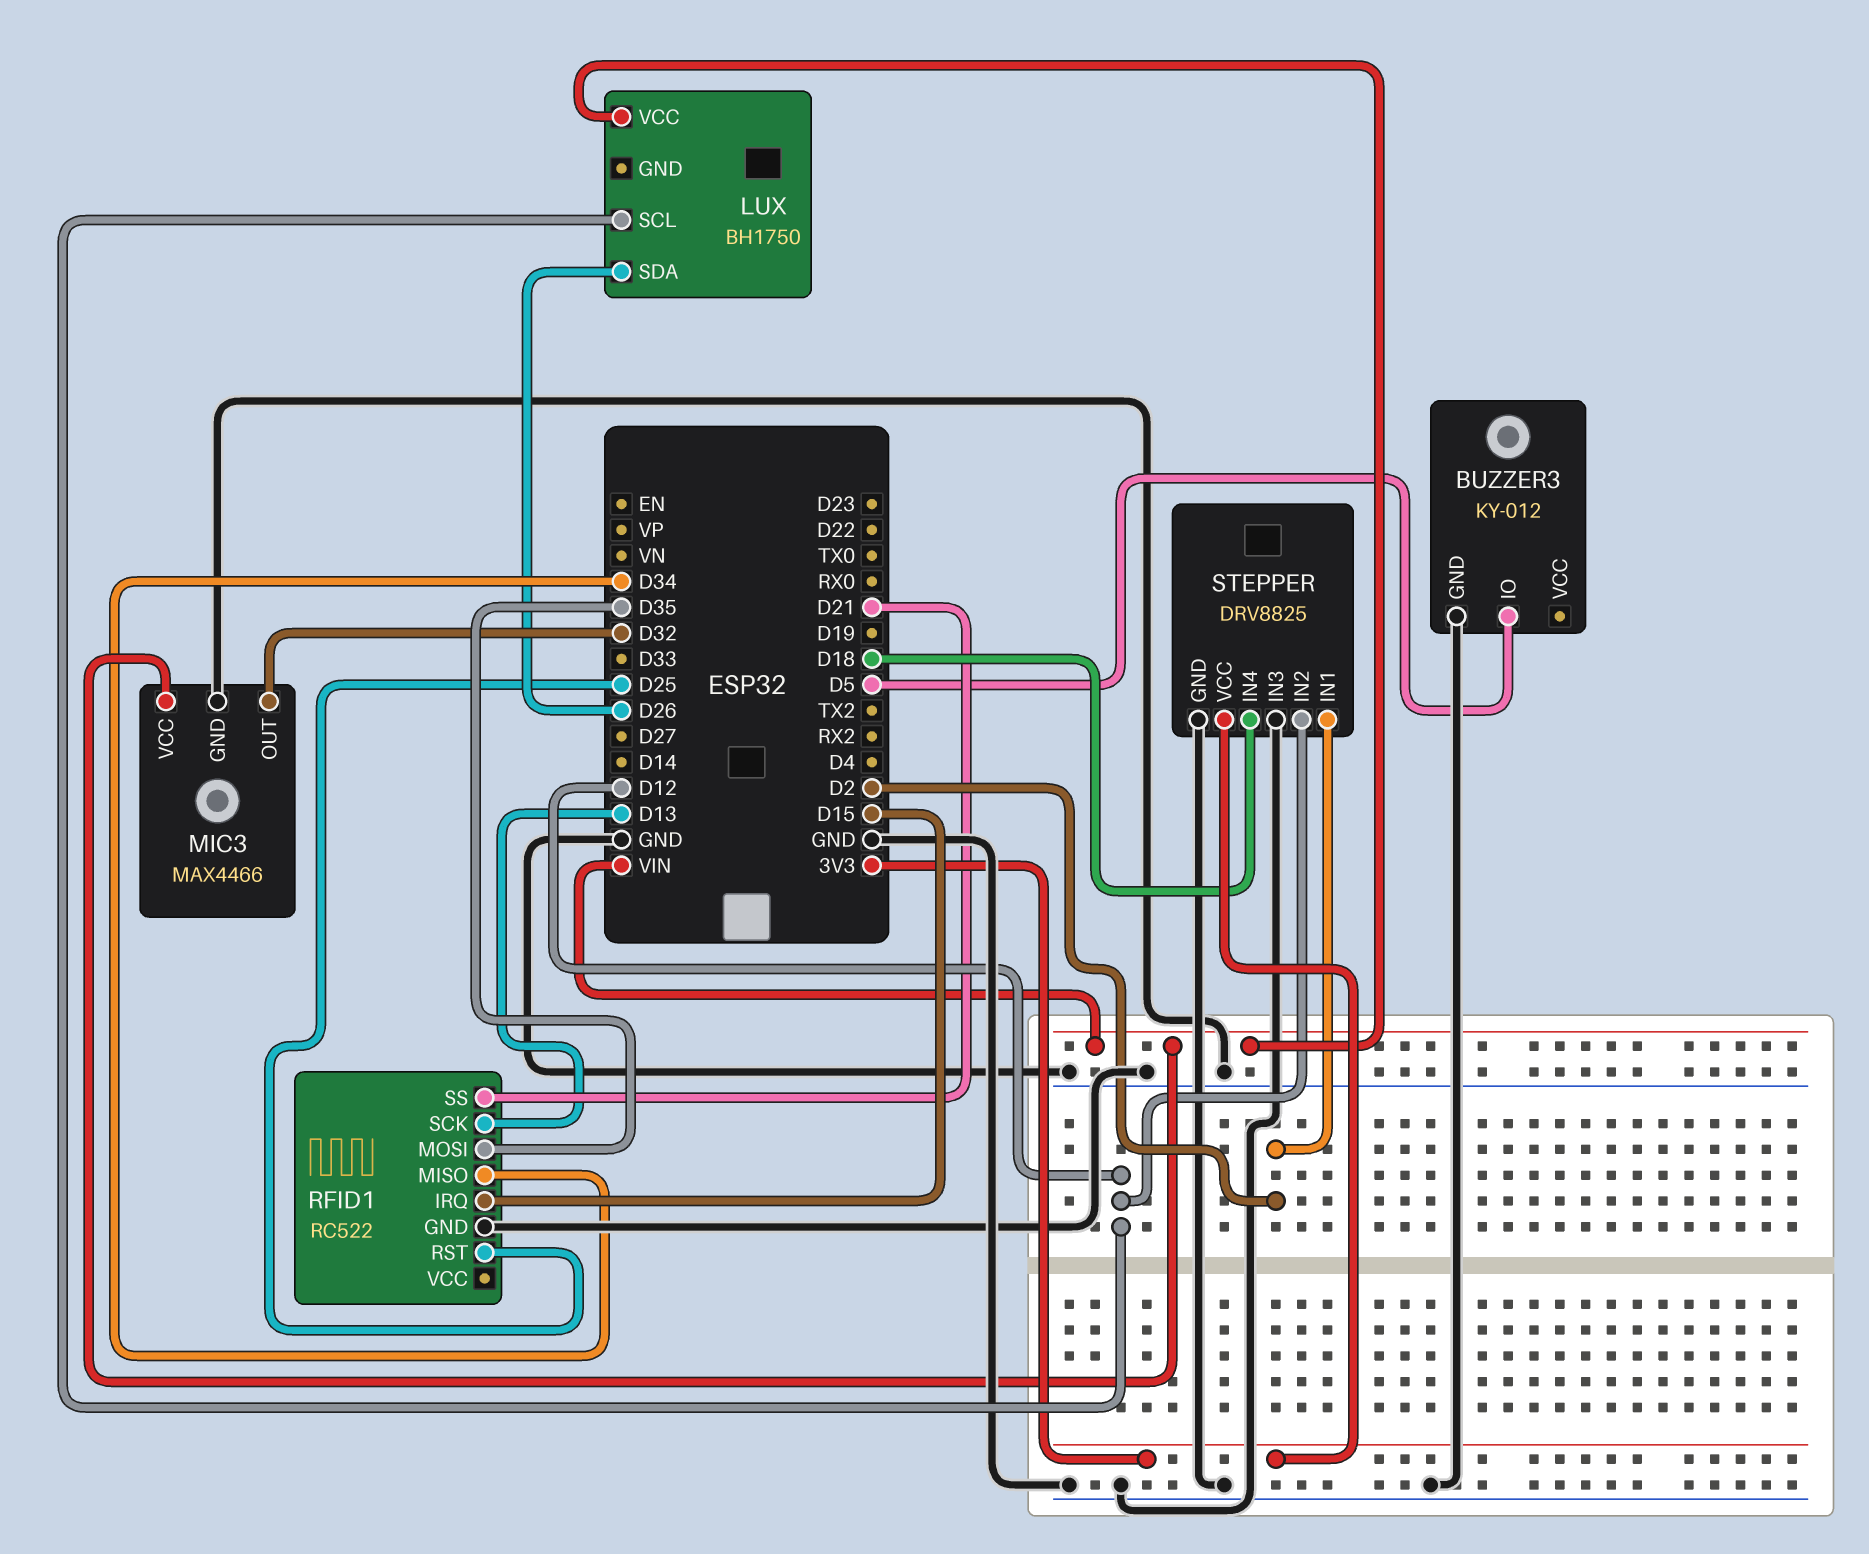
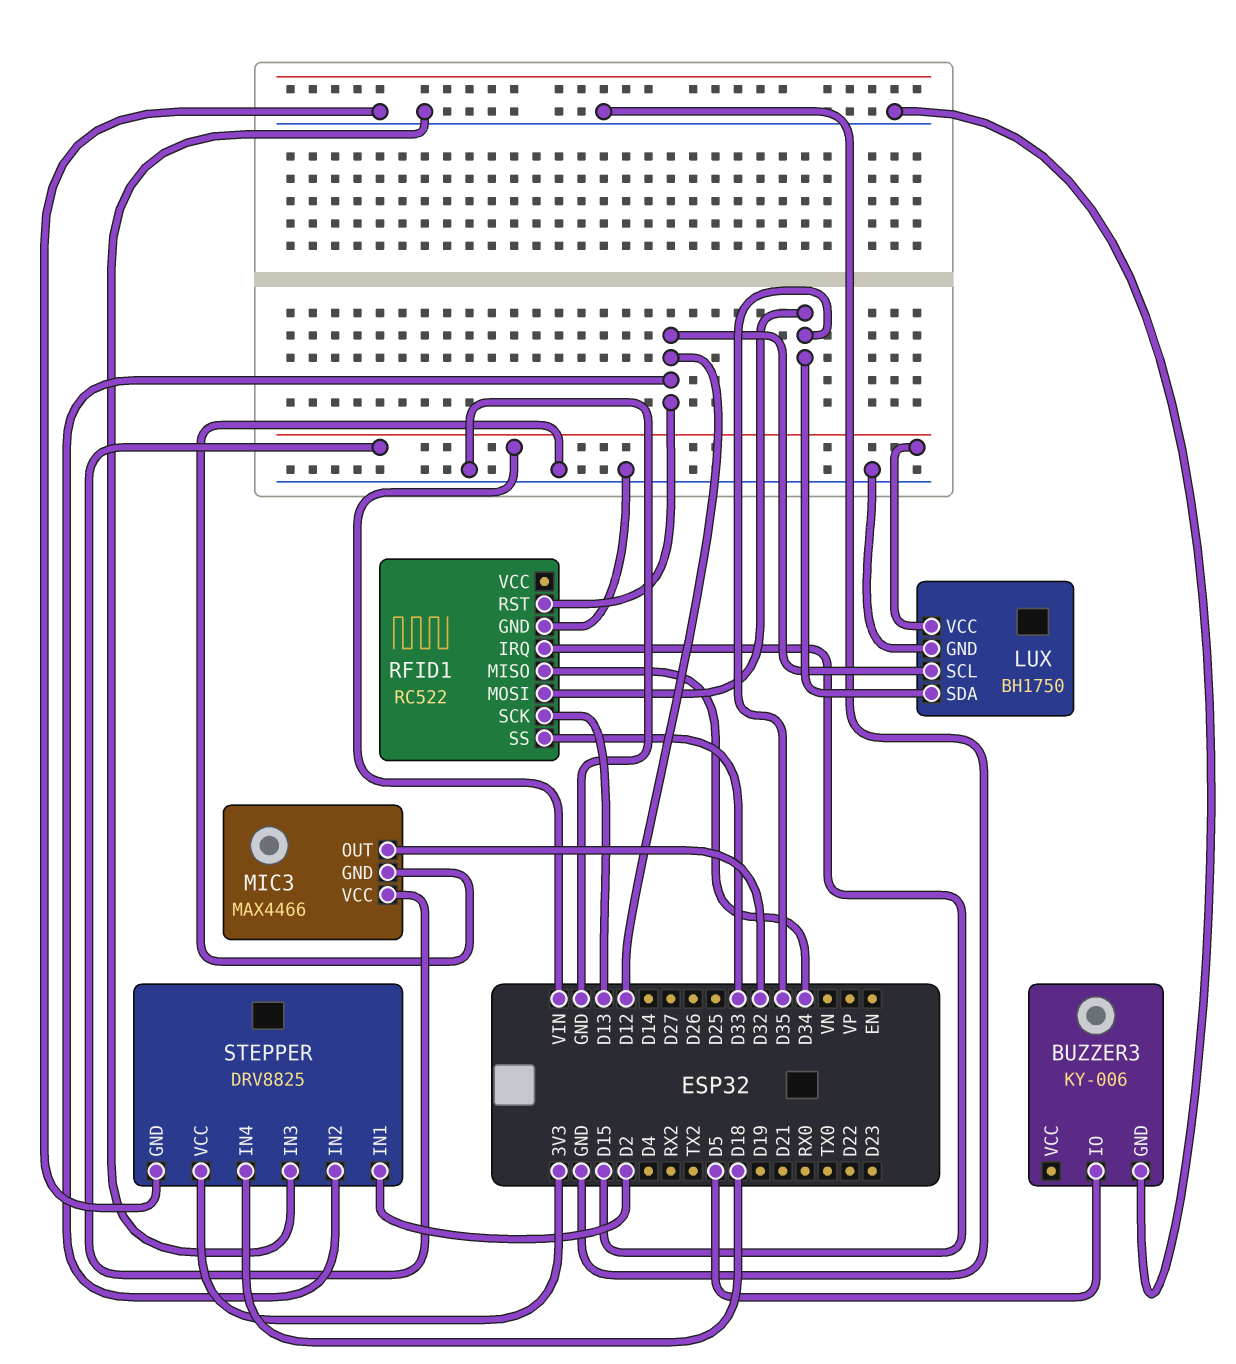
BUZZER3: KY-012 -> KY-006
LUX pin GND: none -> GND
LUX pin SDA: D26 -> D35
RFID1 pin RST: D25 -> D12
RFID1 pin SS: D21 -> D33

